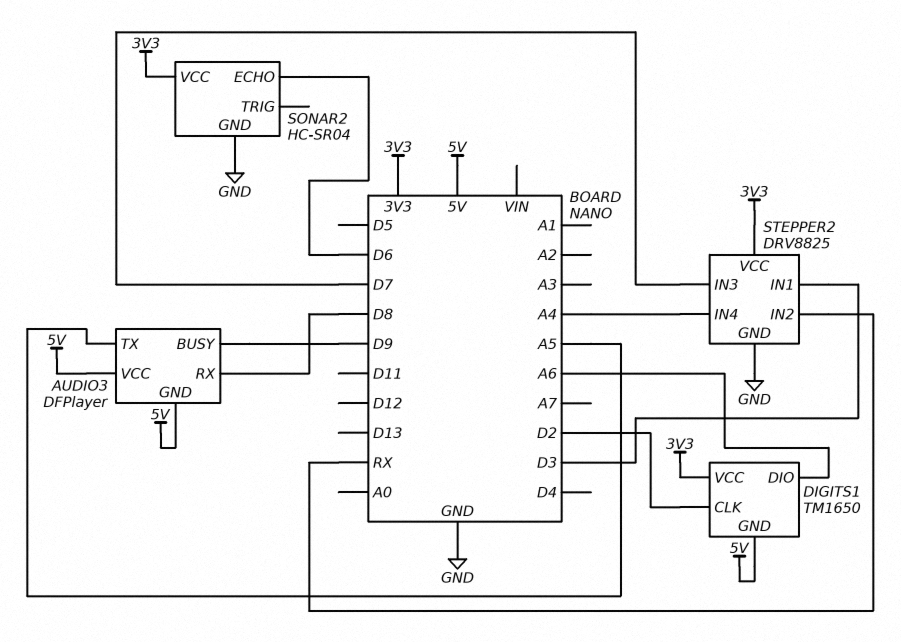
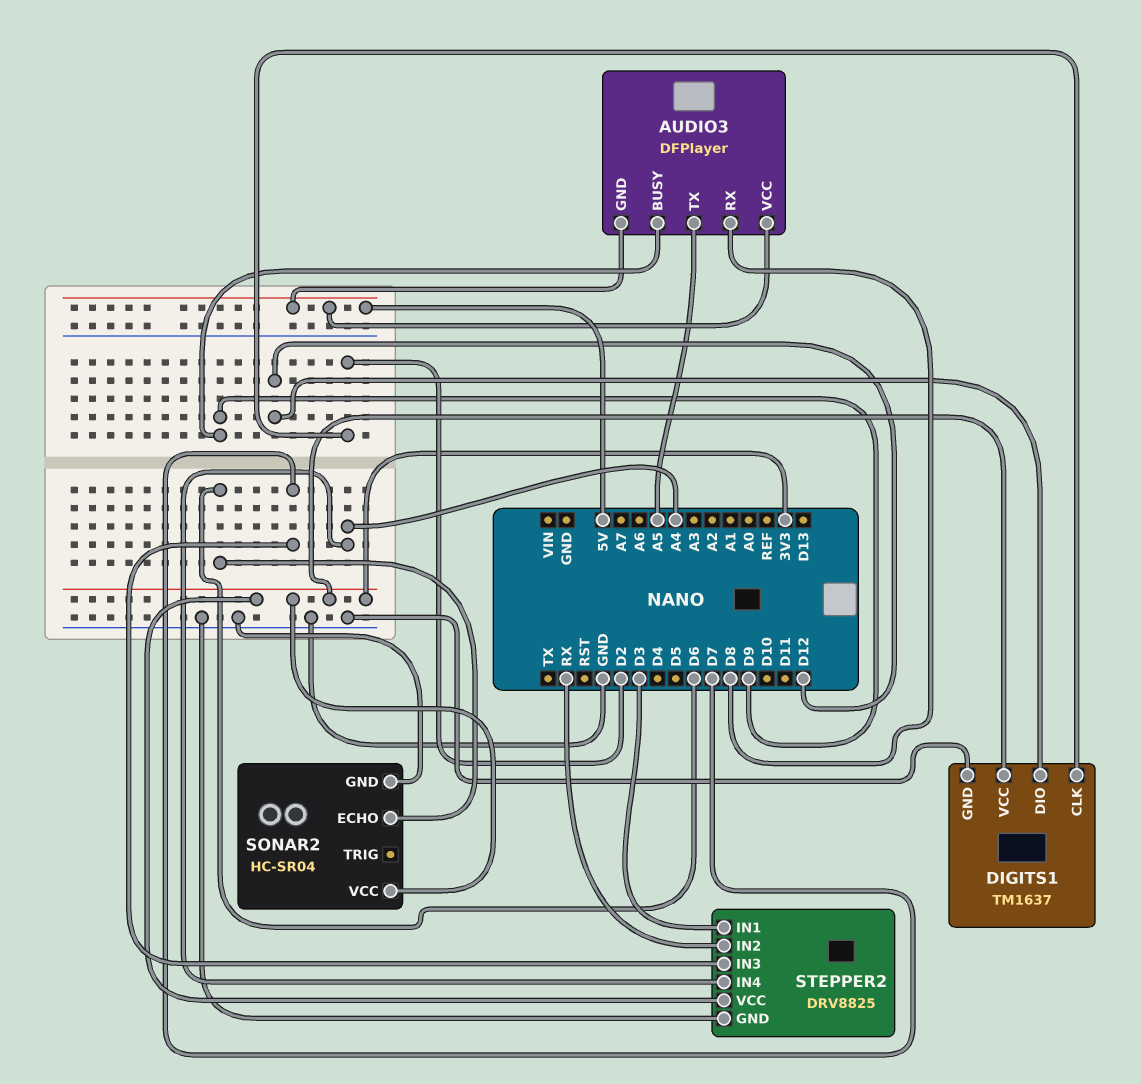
DIGITS1: TM1650 -> TM1637
DIGITS1 pin DIO: A6 -> D12
DIGITS1 pin GND: 5V -> GND

